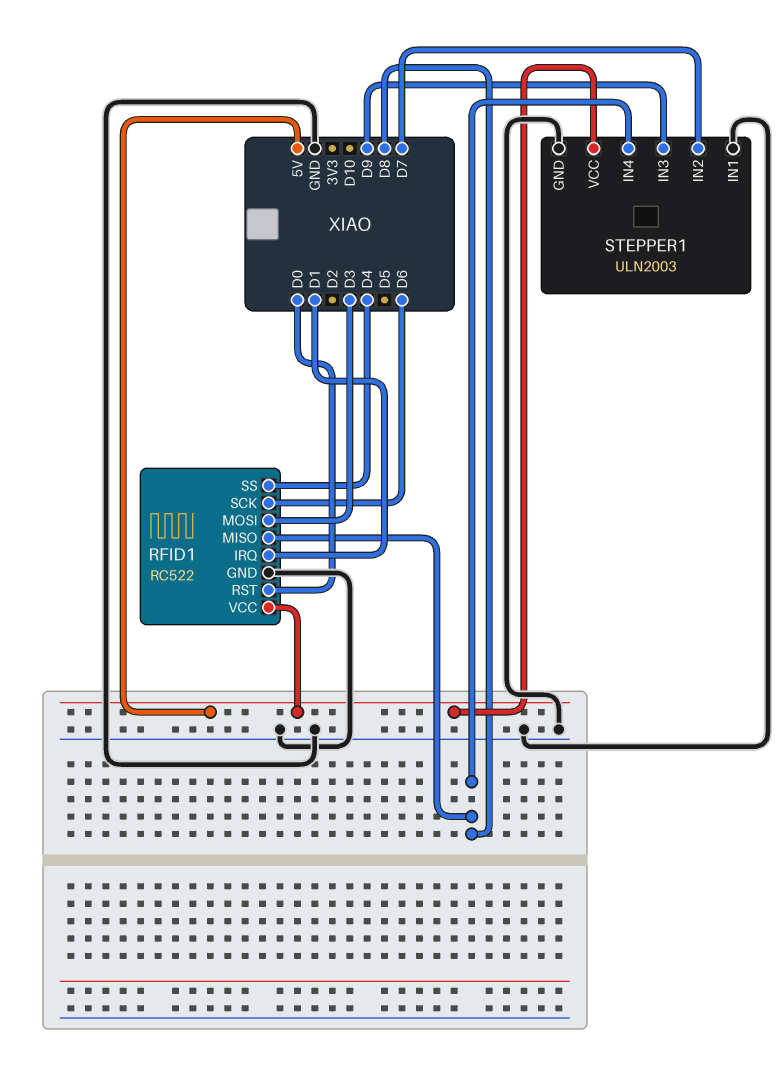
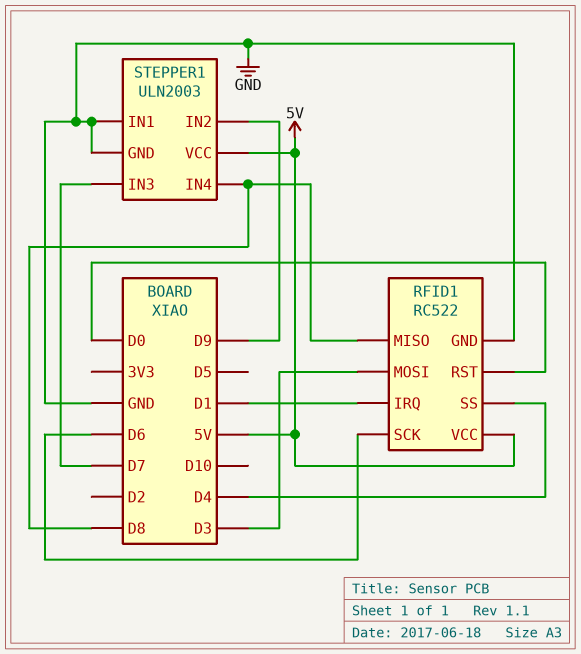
STEPPER1 pin IN2: D7 -> D9
STEPPER1 pin IN3: D9 -> D7

